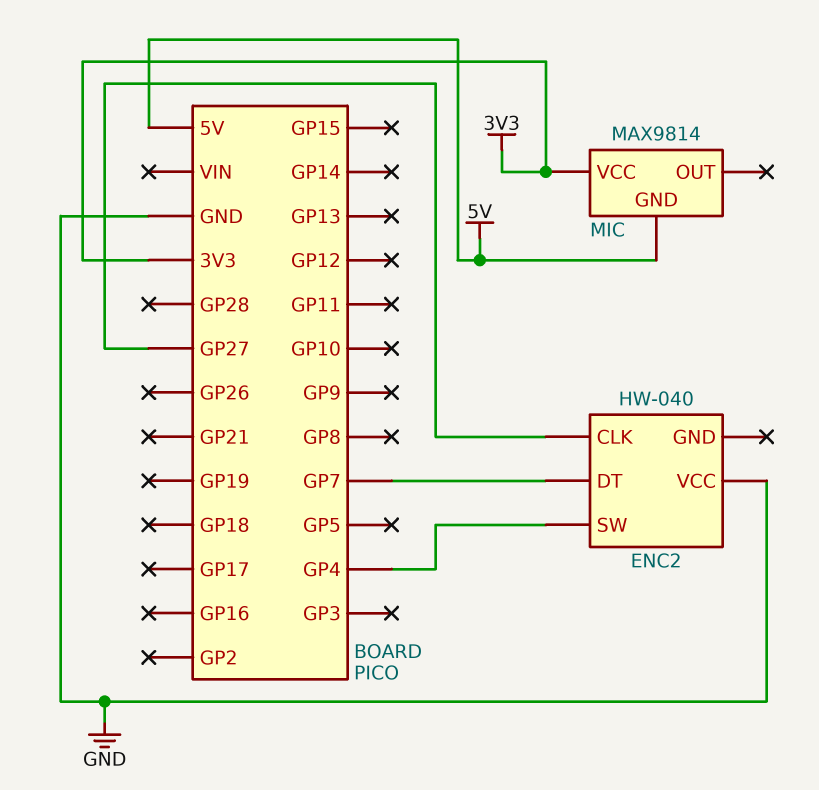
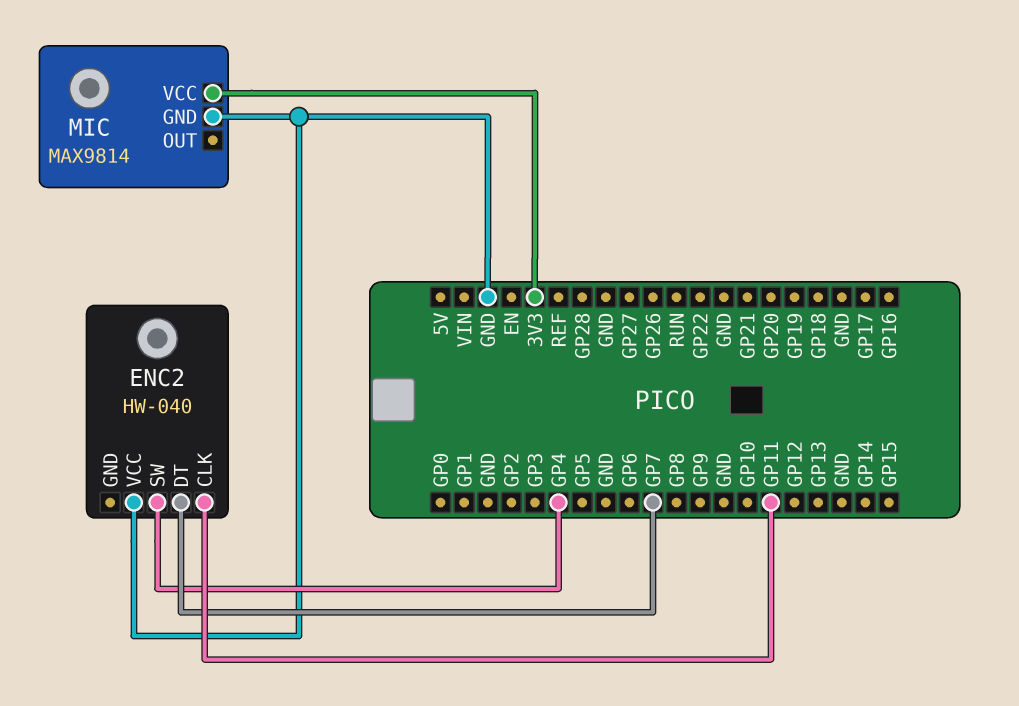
ENC2 pin CLK: GP27 -> GP11
MIC pin GND: 5V -> GND

